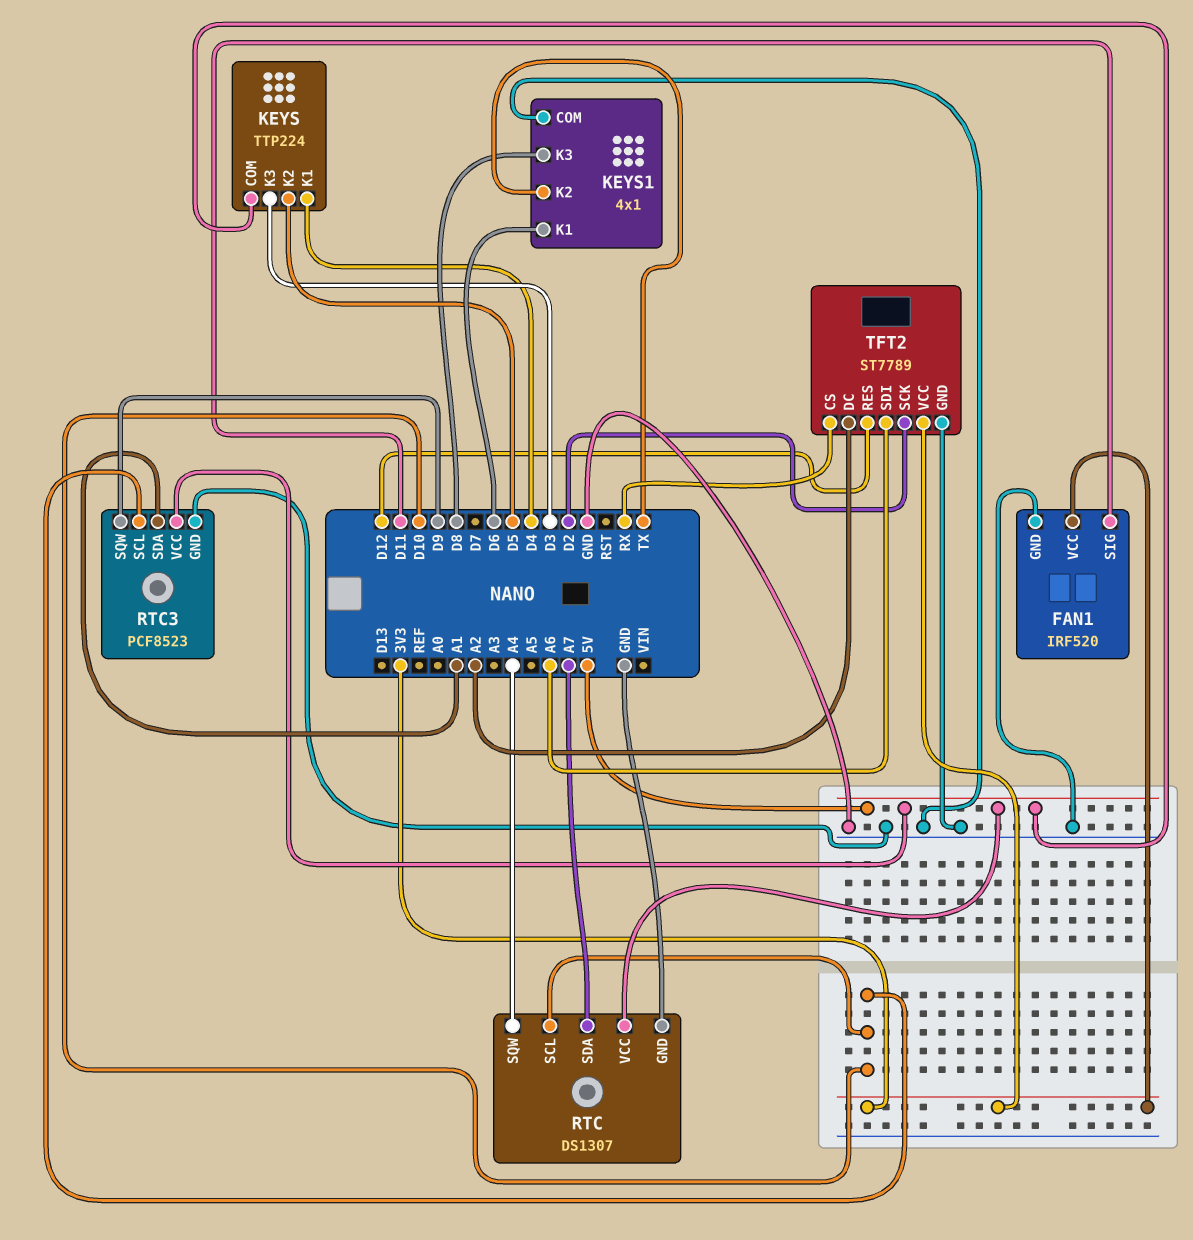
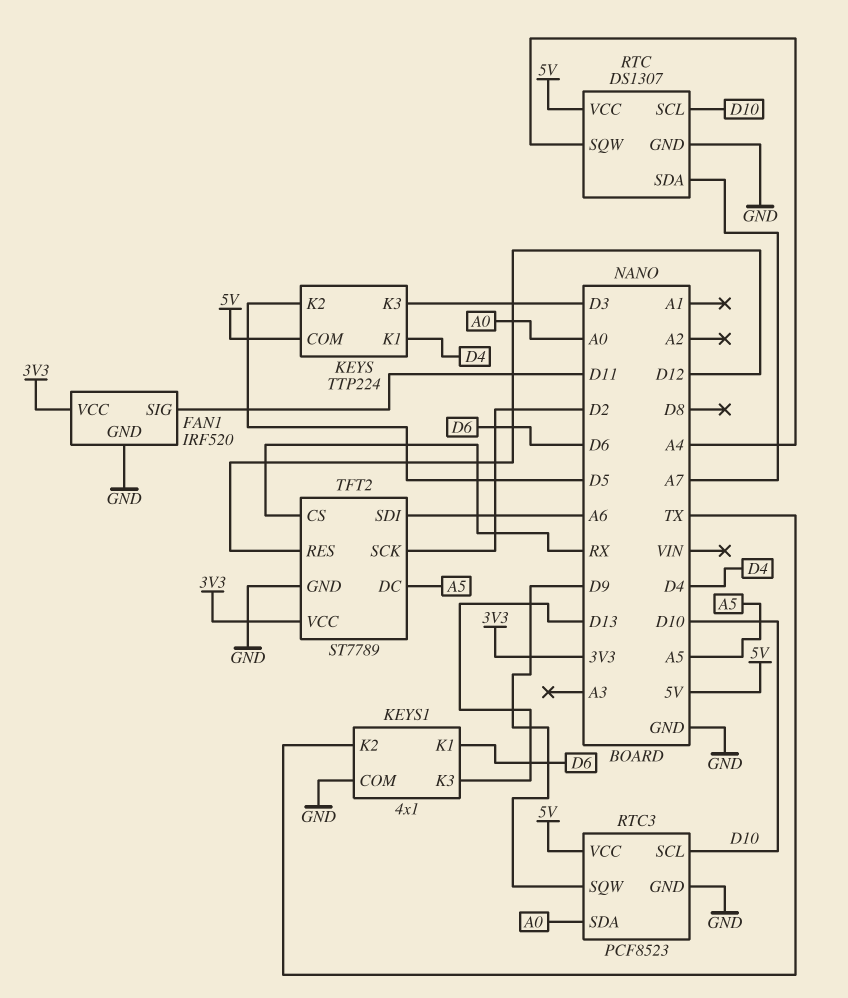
KEYS1 pin K3: D8 -> D13
RTC3 pin SDA: A1 -> A0
TFT2 pin DC: A2 -> A5

